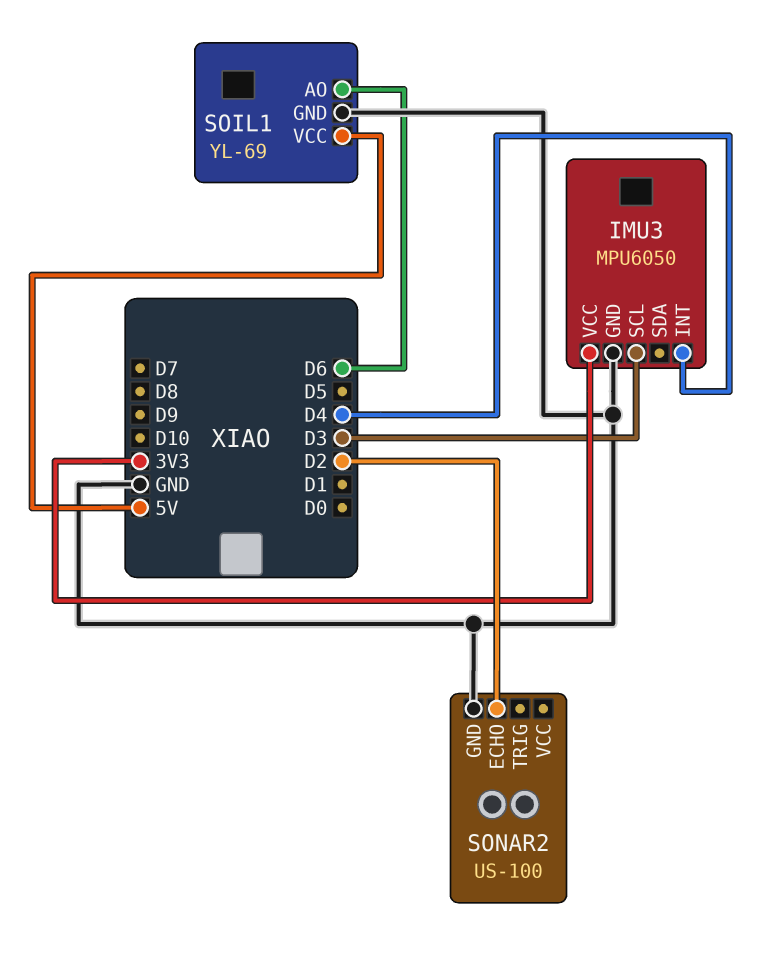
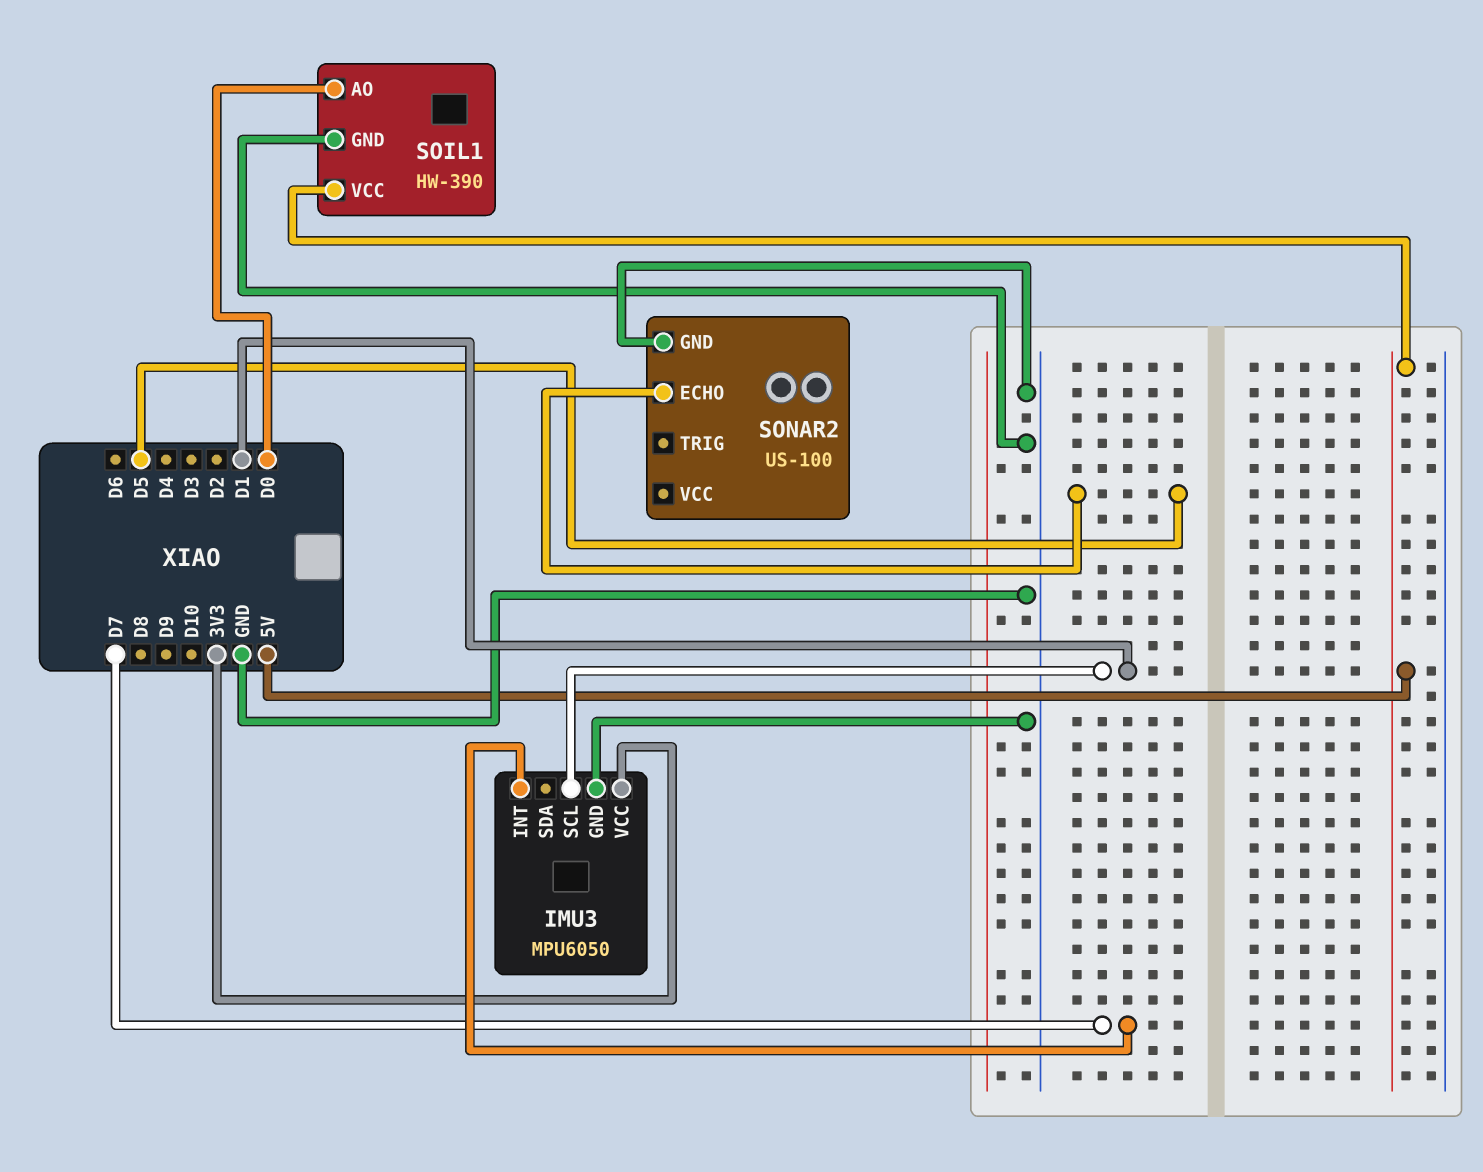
IMU3 pin INT: D4 -> D7
IMU3 pin SCL: D3 -> D1
SOIL1: YL-69 -> HW-390
SOIL1 pin AO: D6 -> D0
SONAR2 pin ECHO: D2 -> D5

